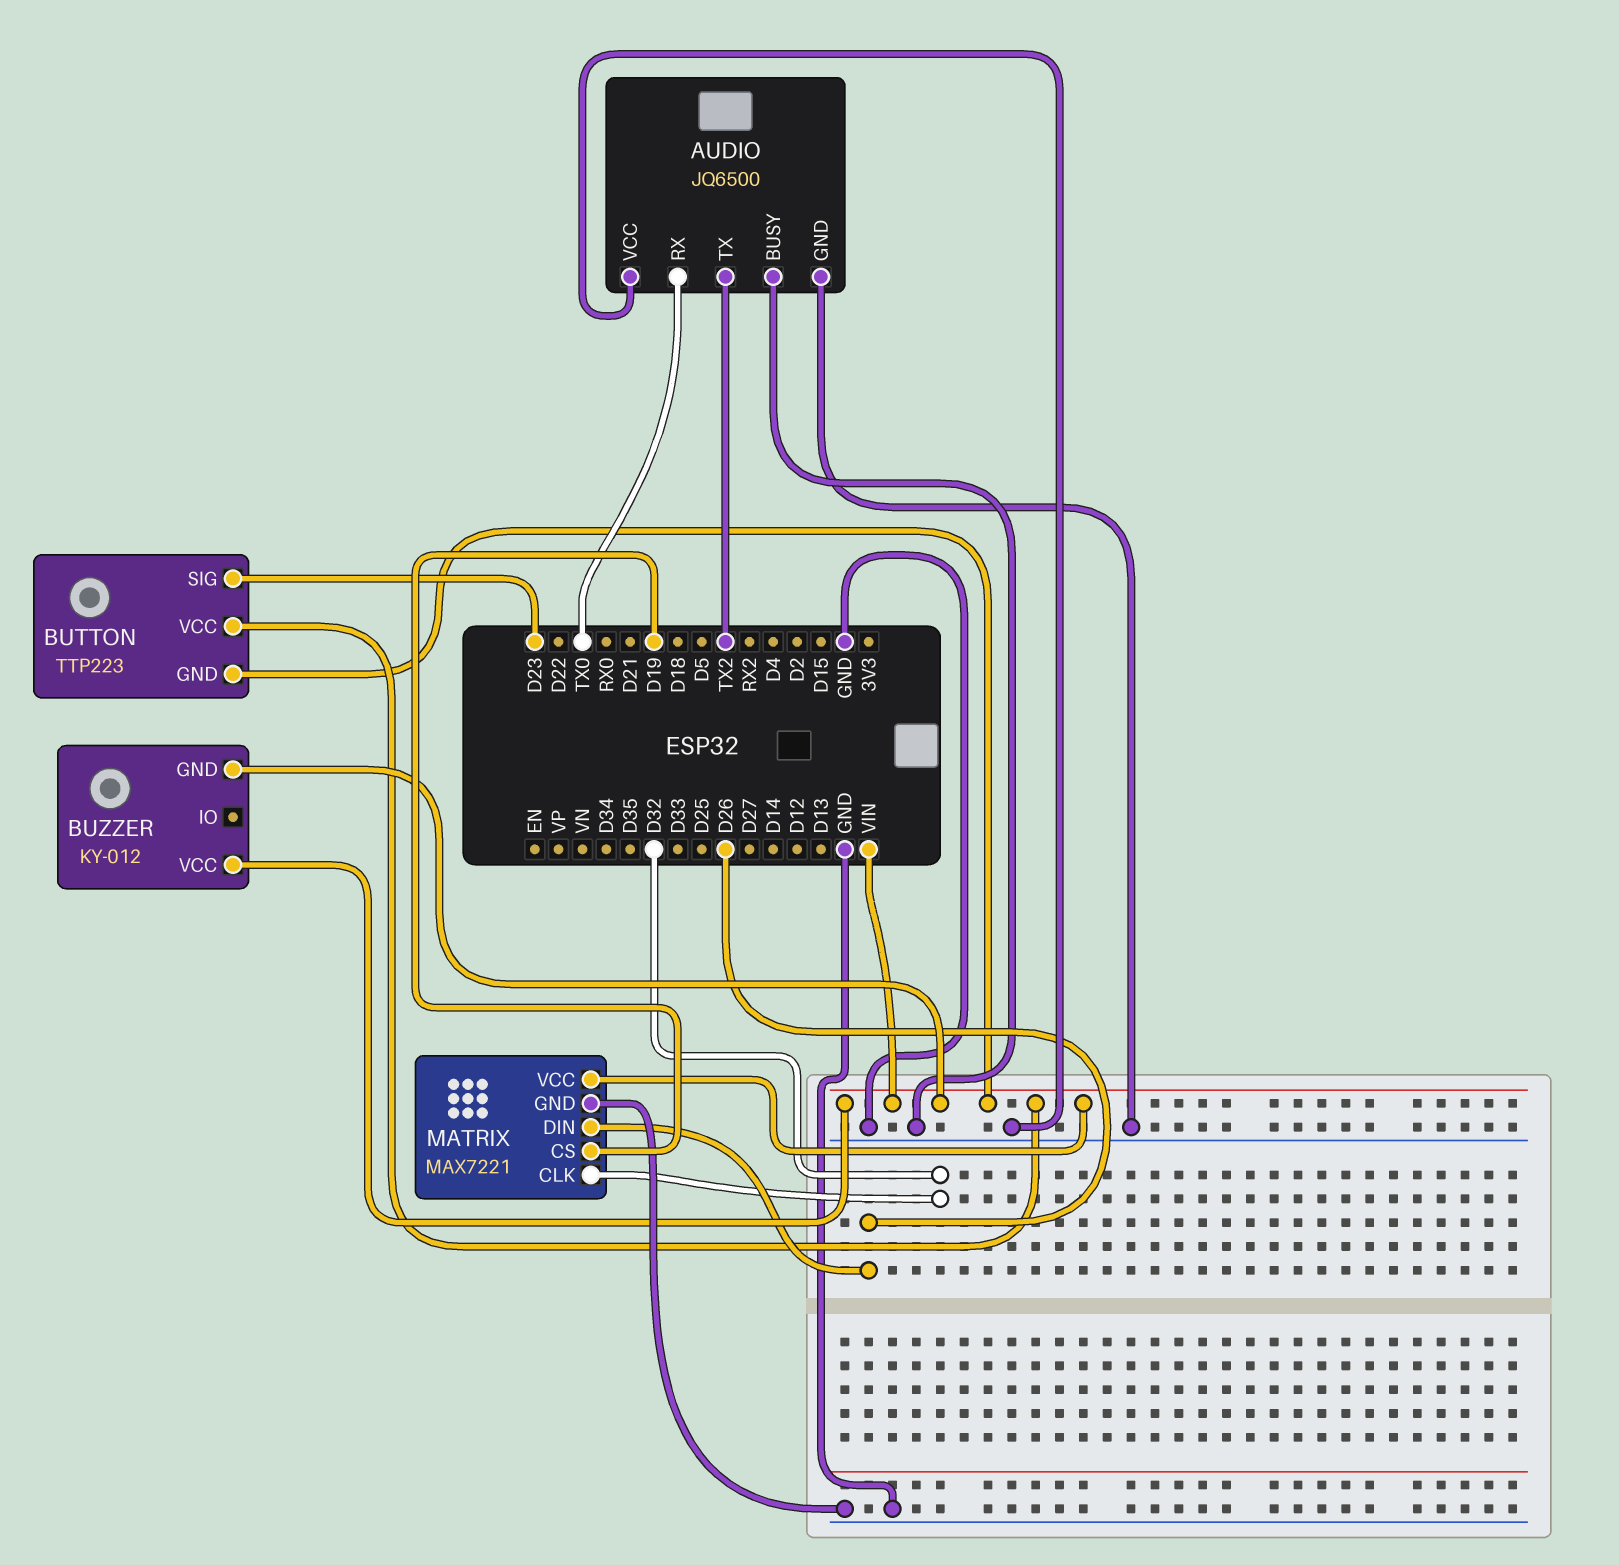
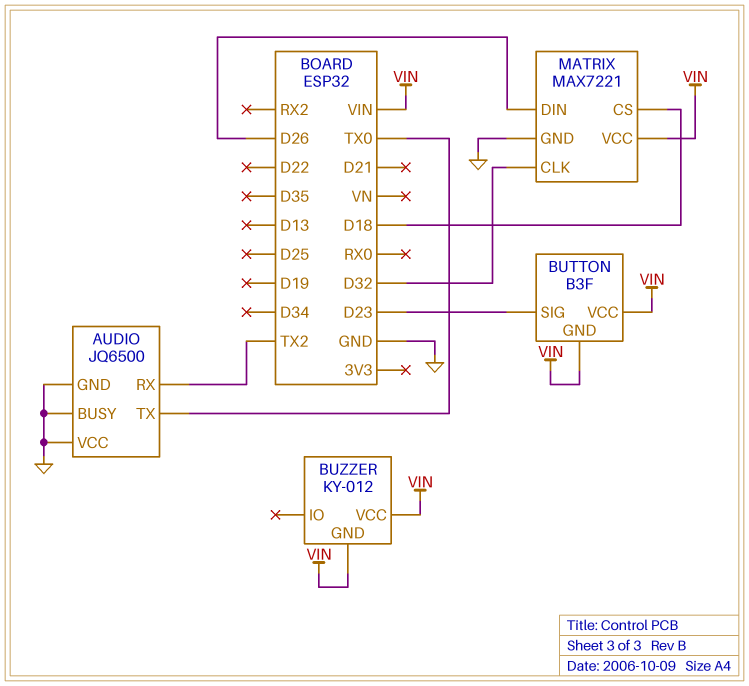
AUDIO pin RX: TX0 -> TX2
AUDIO pin TX: TX2 -> TX0
BUTTON: TTP223 -> B3F
MATRIX pin CS: D19 -> D18

